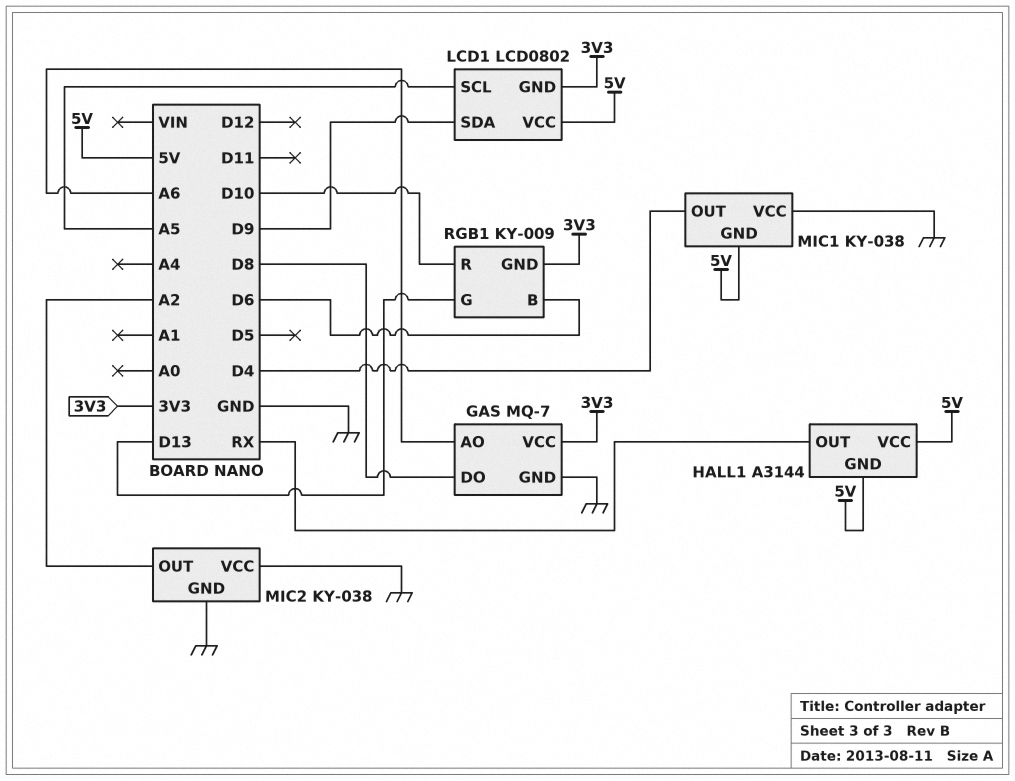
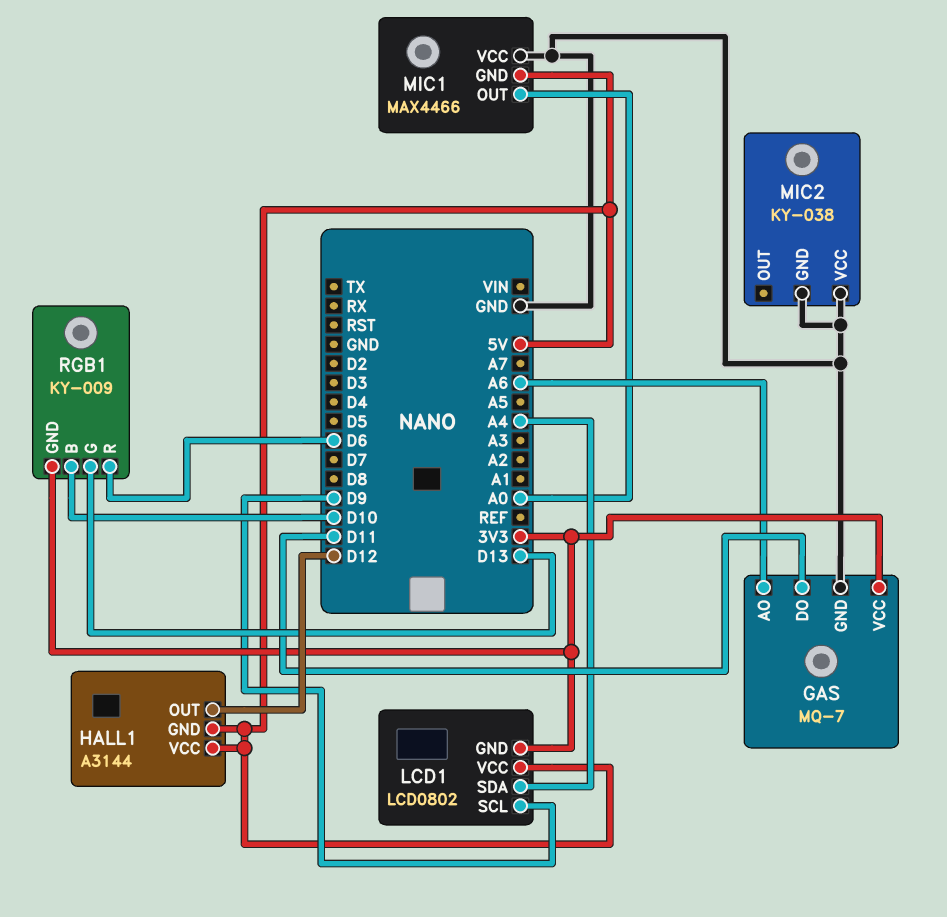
GAS pin DO: D8 -> D11
HALL1 pin OUT: RX -> D12
LCD1 pin SCL: A5 -> D9
LCD1 pin SDA: D9 -> A4
MIC1: KY-038 -> MAX4466
MIC1 pin OUT: D4 -> A0
MIC2 pin OUT: A2 -> none
RGB1 pin B: D6 -> D10
RGB1 pin R: D10 -> D6

